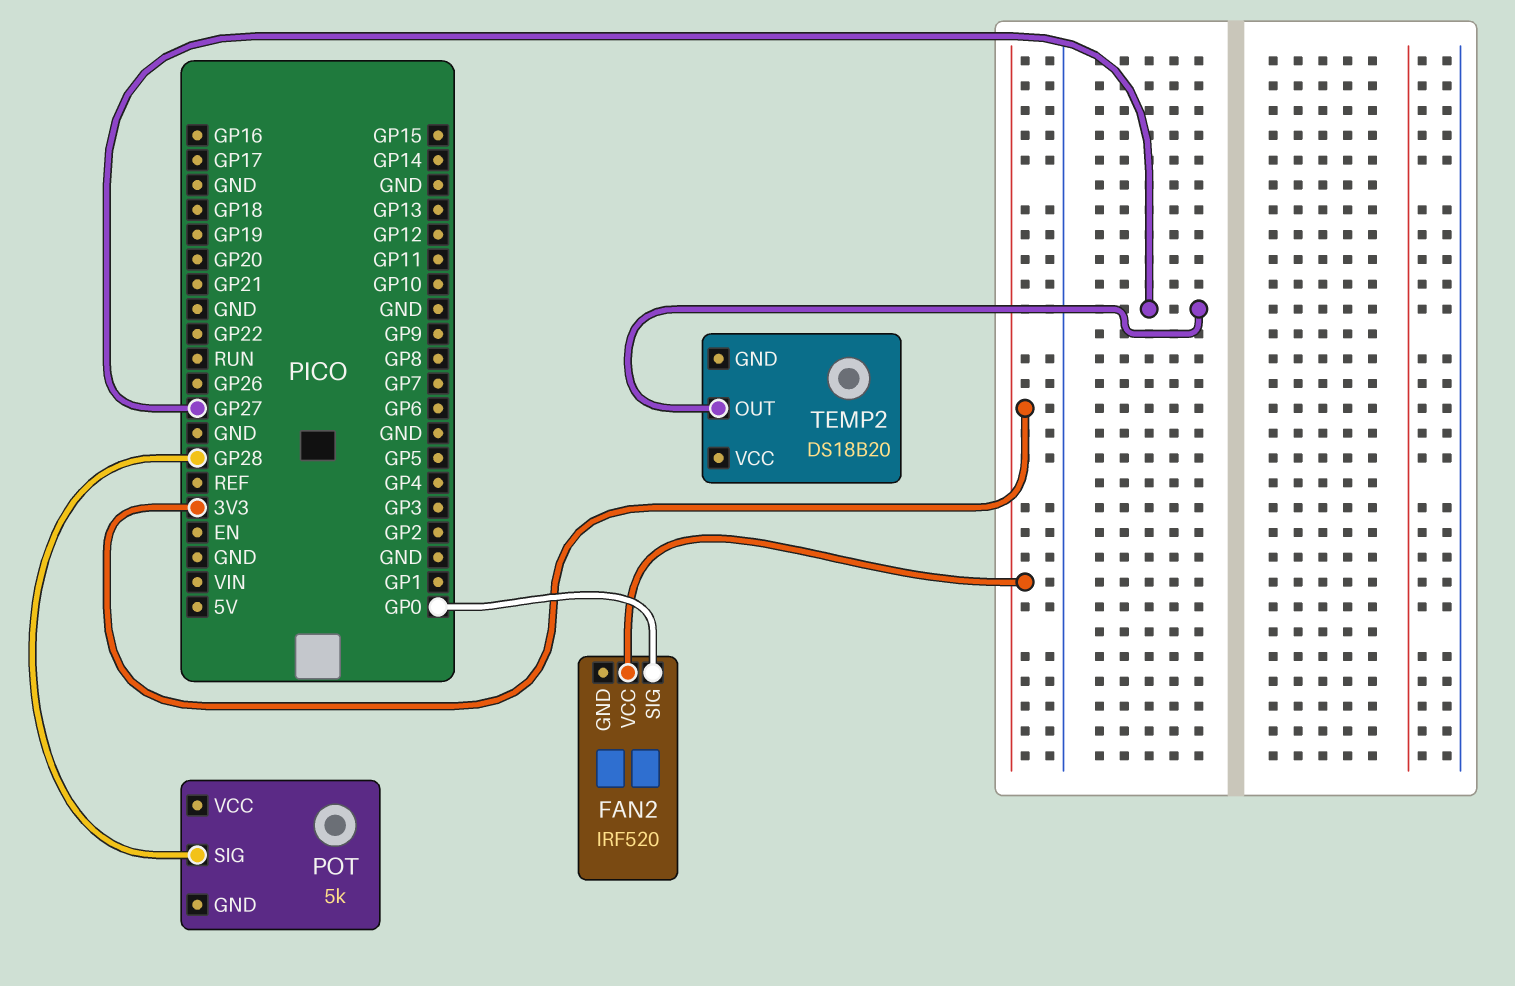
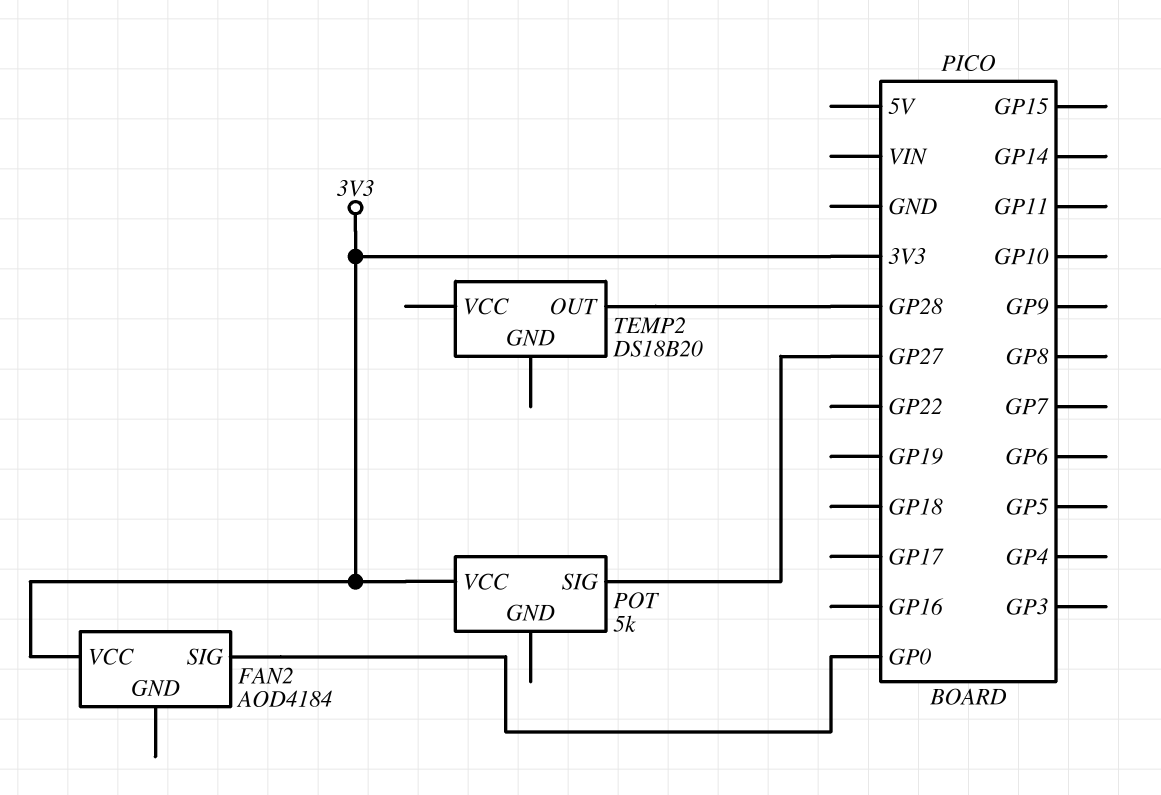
FAN2: IRF520 -> AOD4184
POT pin SIG: GP28 -> GP27
POT pin VCC: none -> 3V3
TEMP2 pin OUT: GP27 -> GP28

